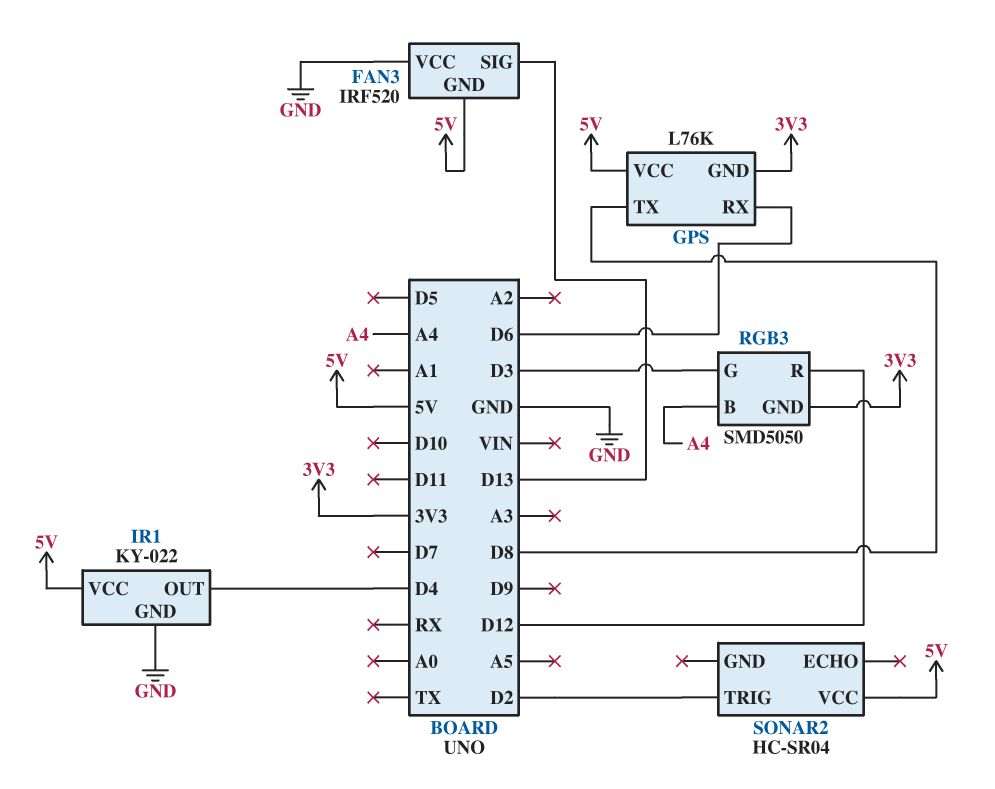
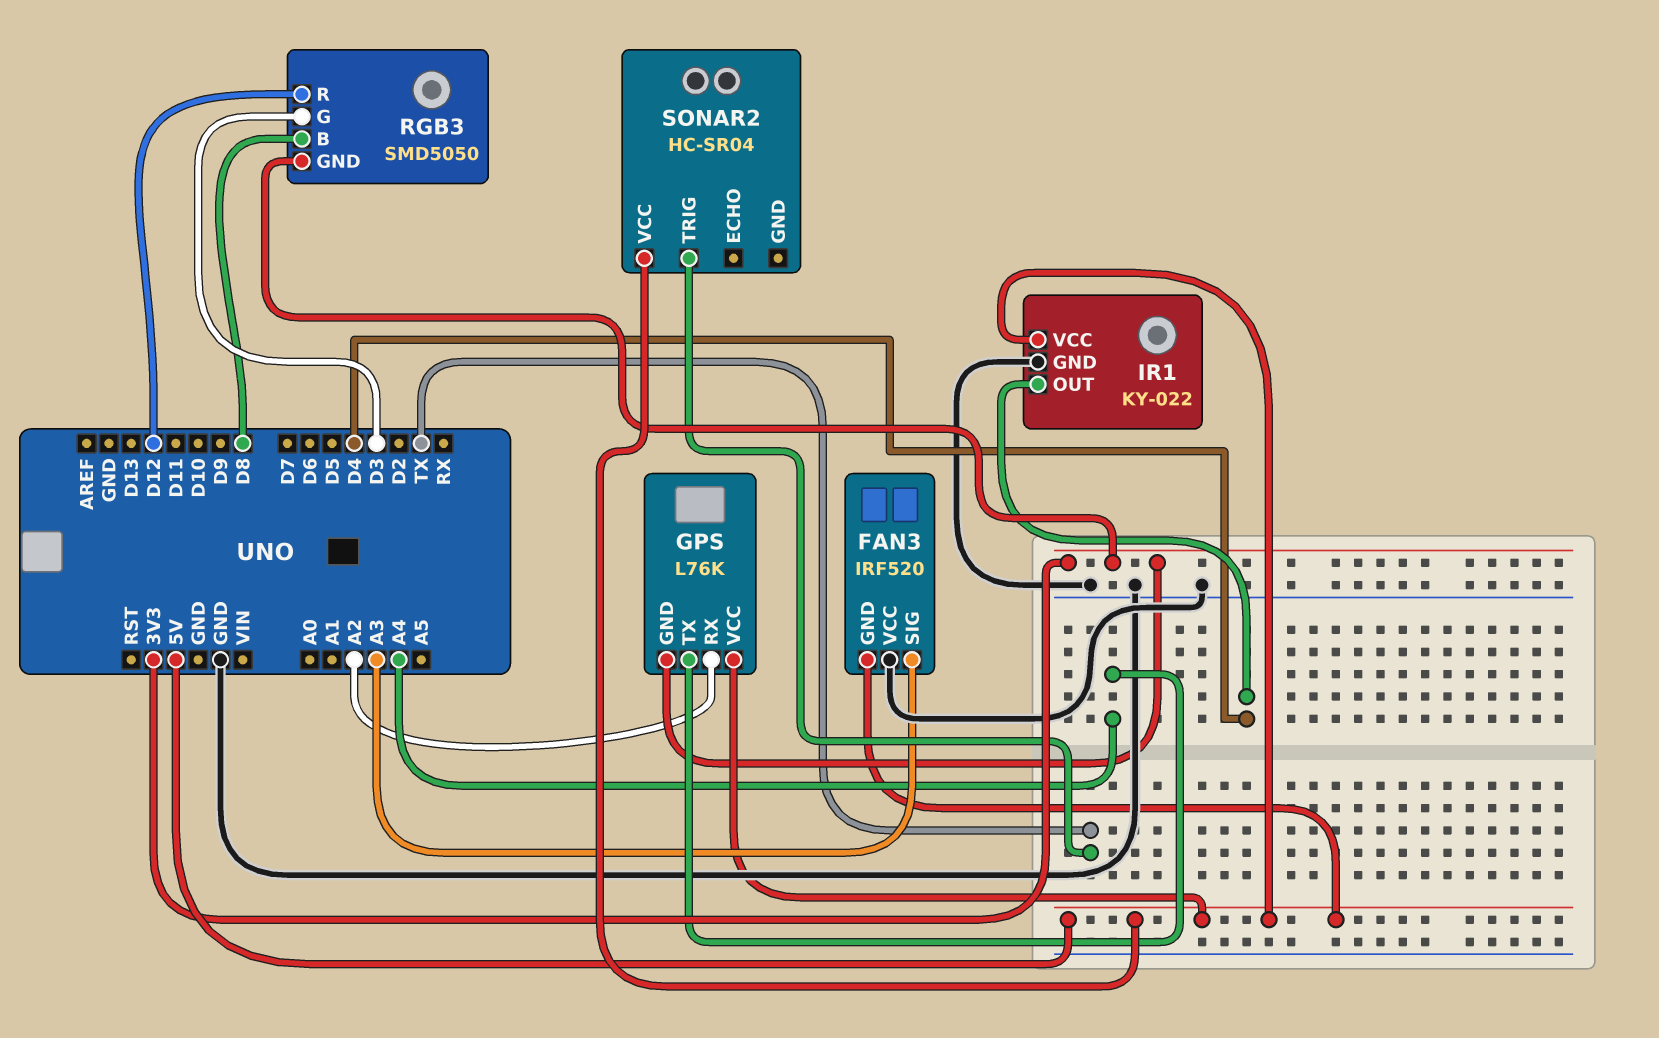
FAN3 pin SIG: D13 -> A3
GPS pin RX: D6 -> A2
GPS pin TX: D8 -> A4
RGB3 pin B: A4 -> D8
SONAR2 pin TRIG: D2 -> TX

